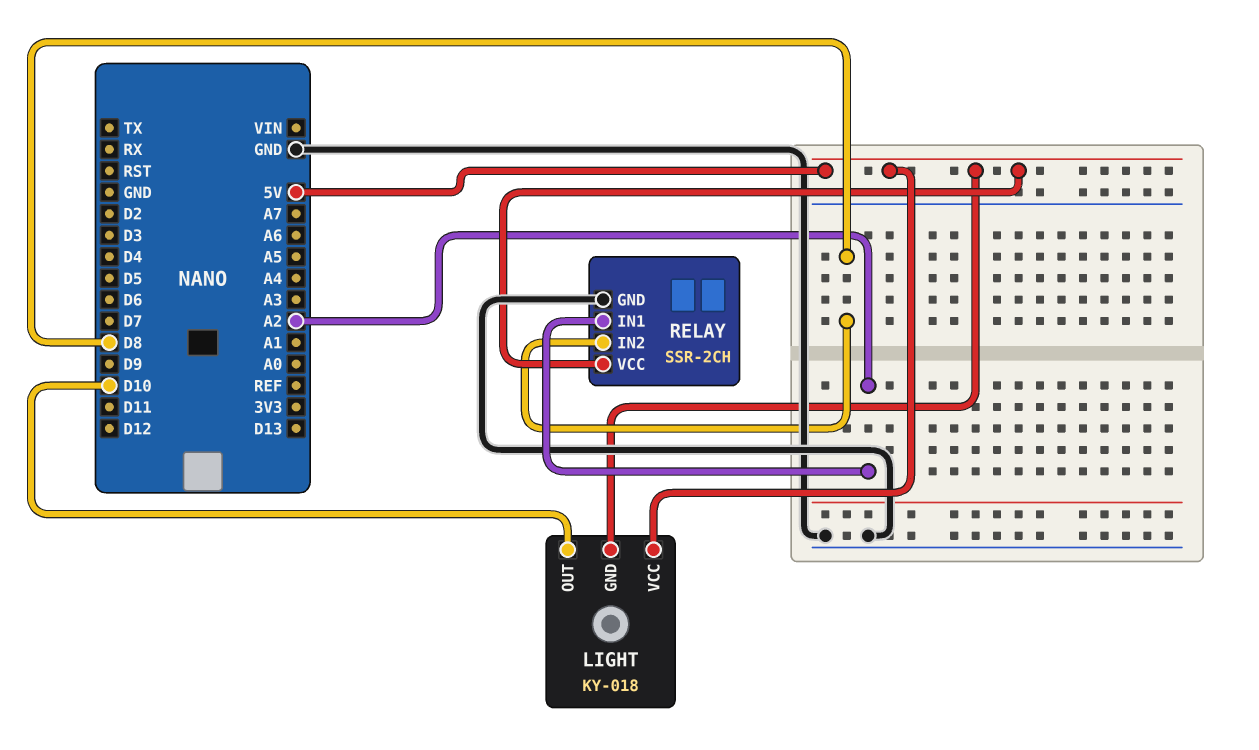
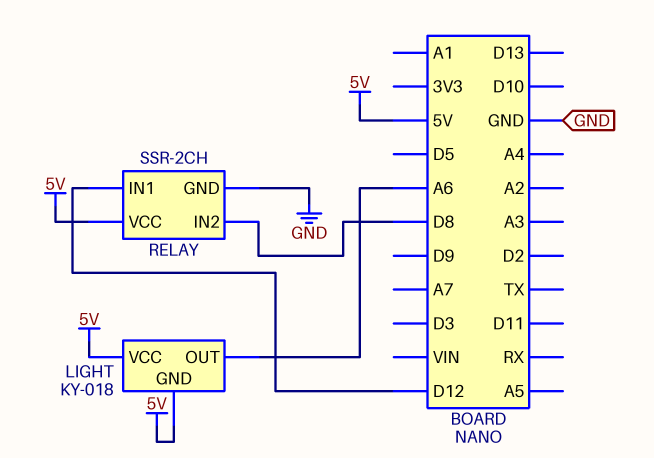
LIGHT pin OUT: D10 -> A6
RELAY pin IN1: A2 -> D12

